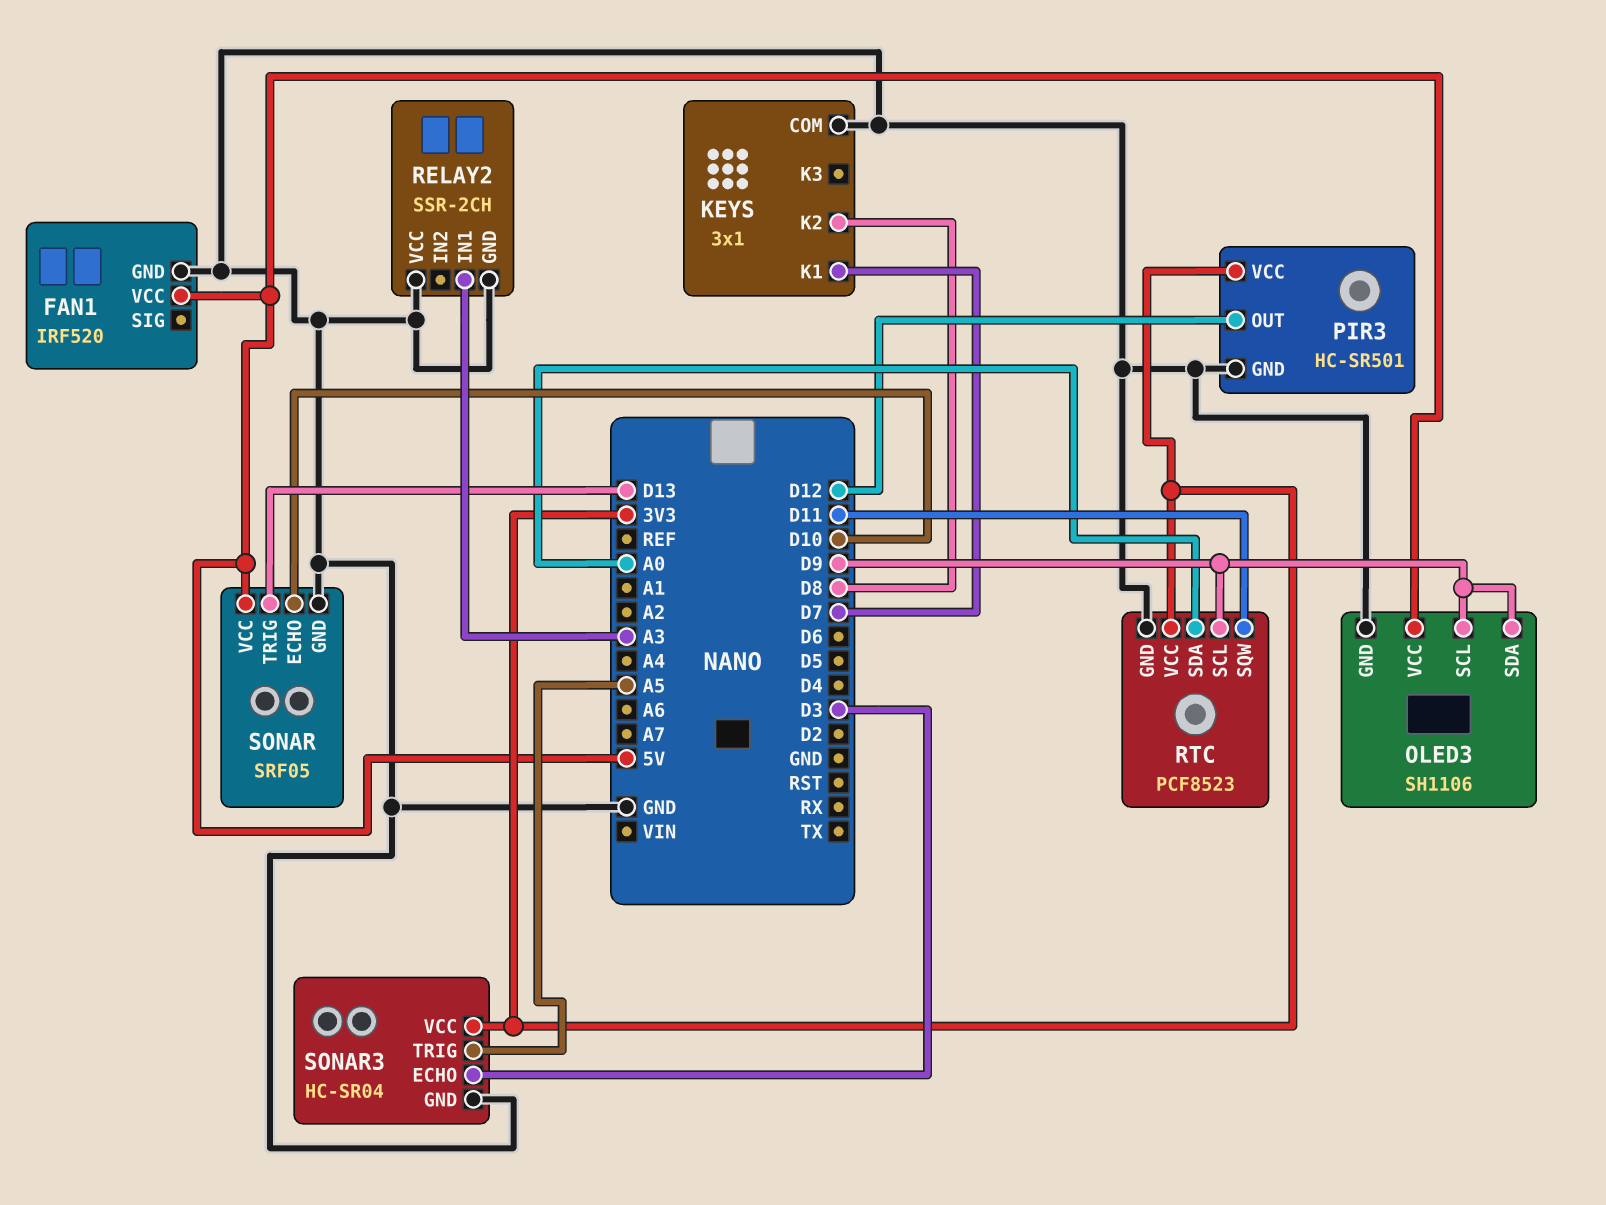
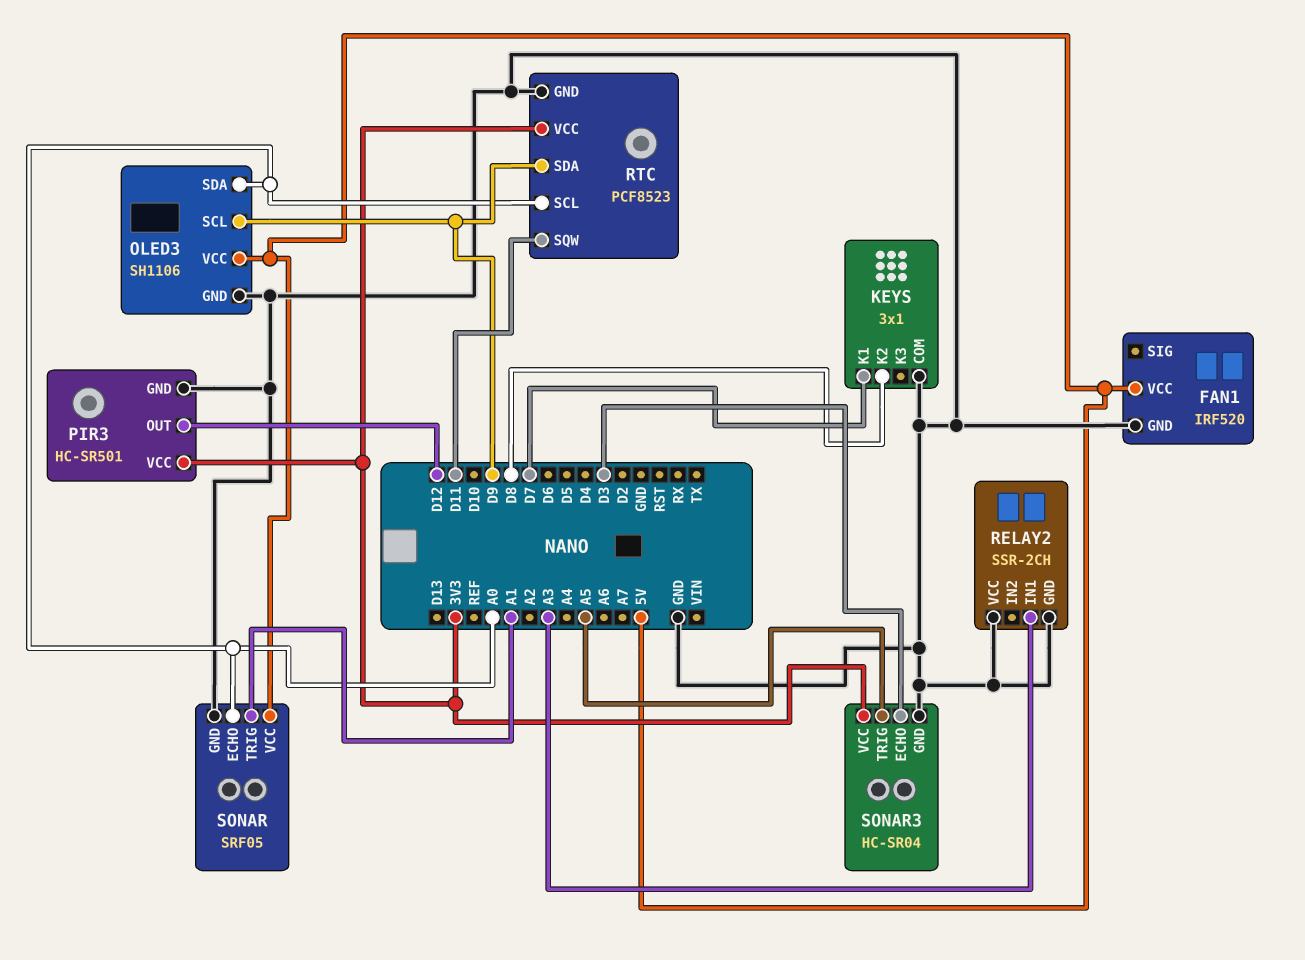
OLED3 pin SDA: D9 -> A0
RTC pin SCL: D9 -> A0
RTC pin SDA: A0 -> D9
SONAR pin ECHO: D10 -> A0
SONAR pin TRIG: D13 -> A1

